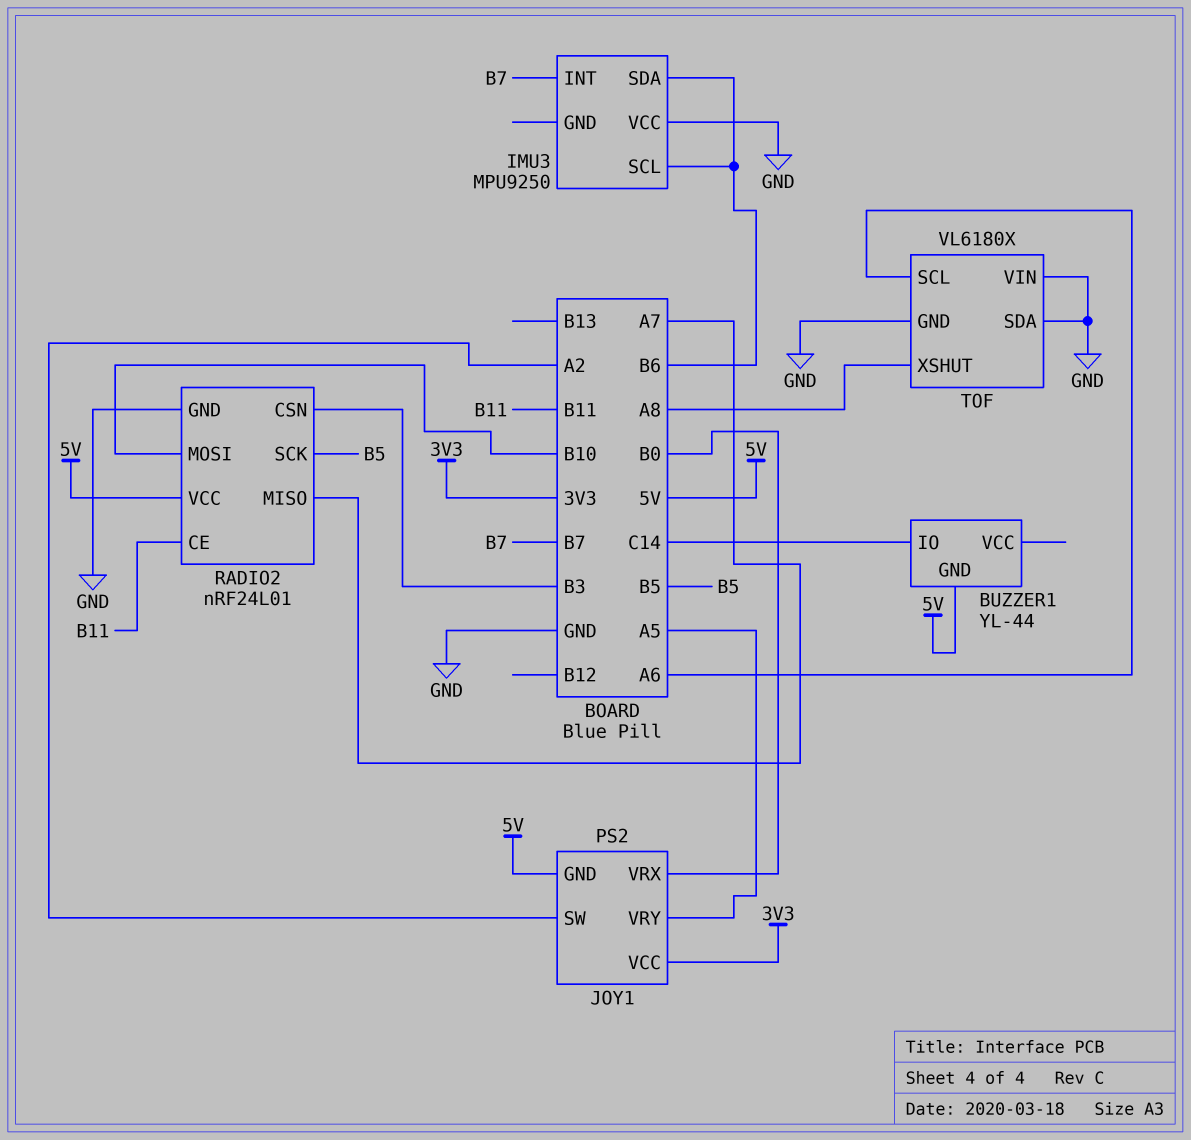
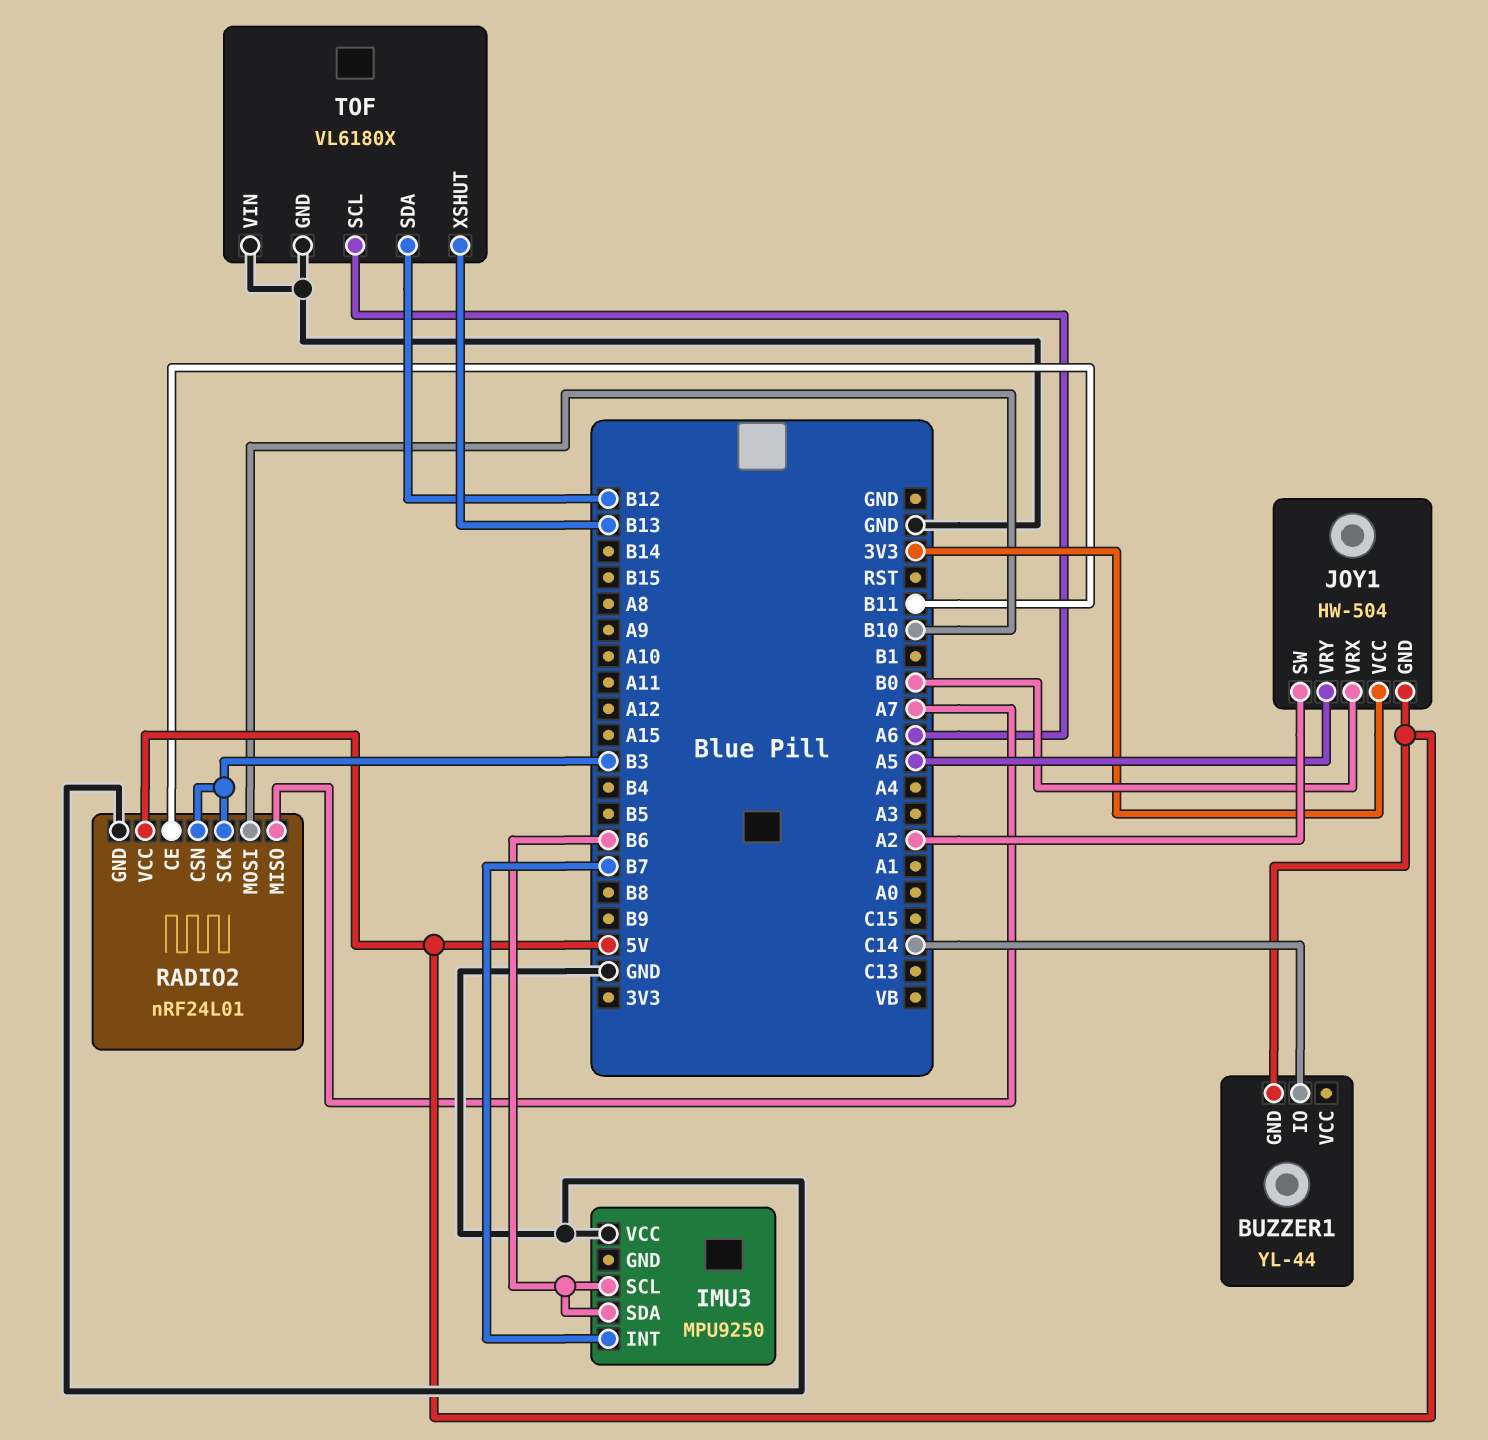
JOY1: PS2 -> HW-504
RADIO2 pin SCK: B5 -> B3
TOF pin SDA: GND -> B12
TOF pin XSHUT: A8 -> B13

